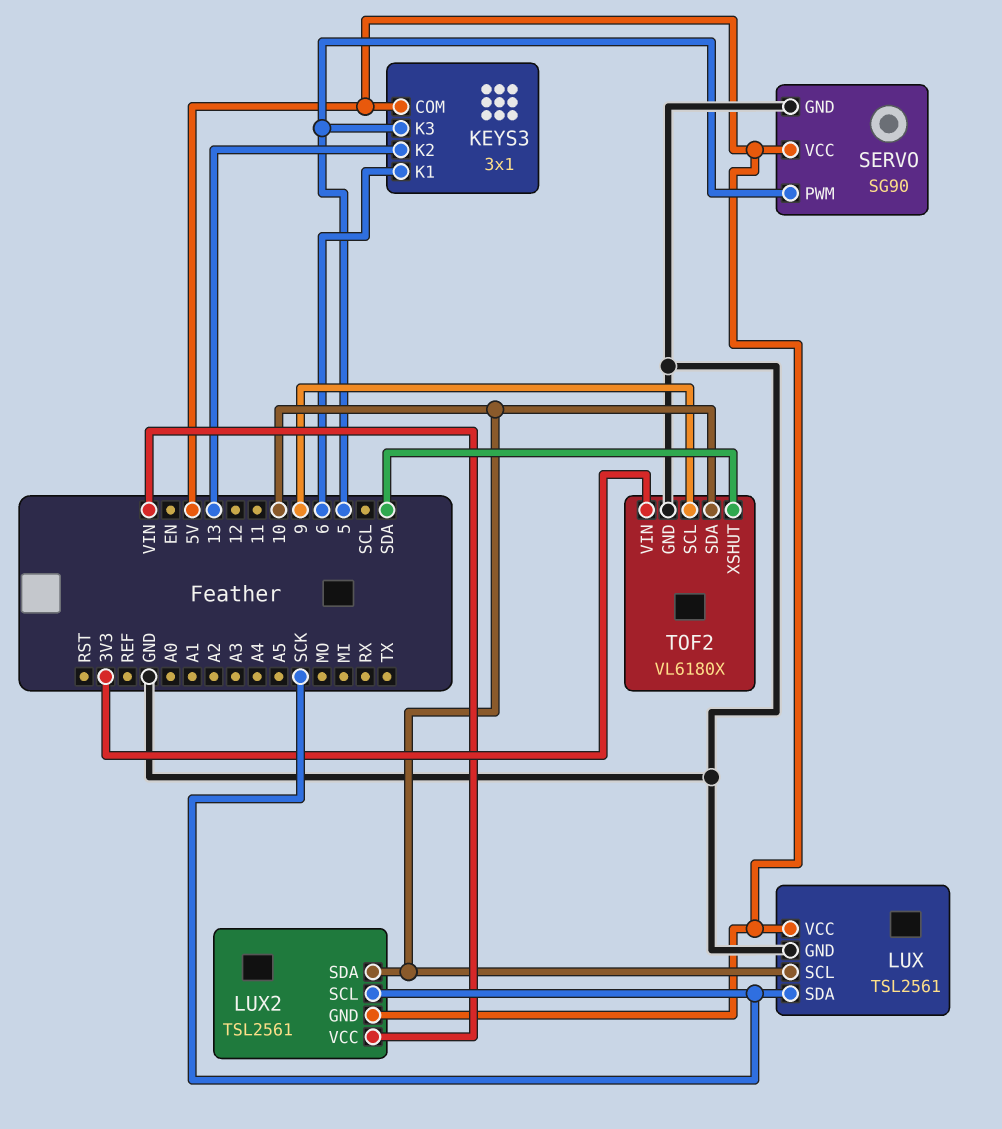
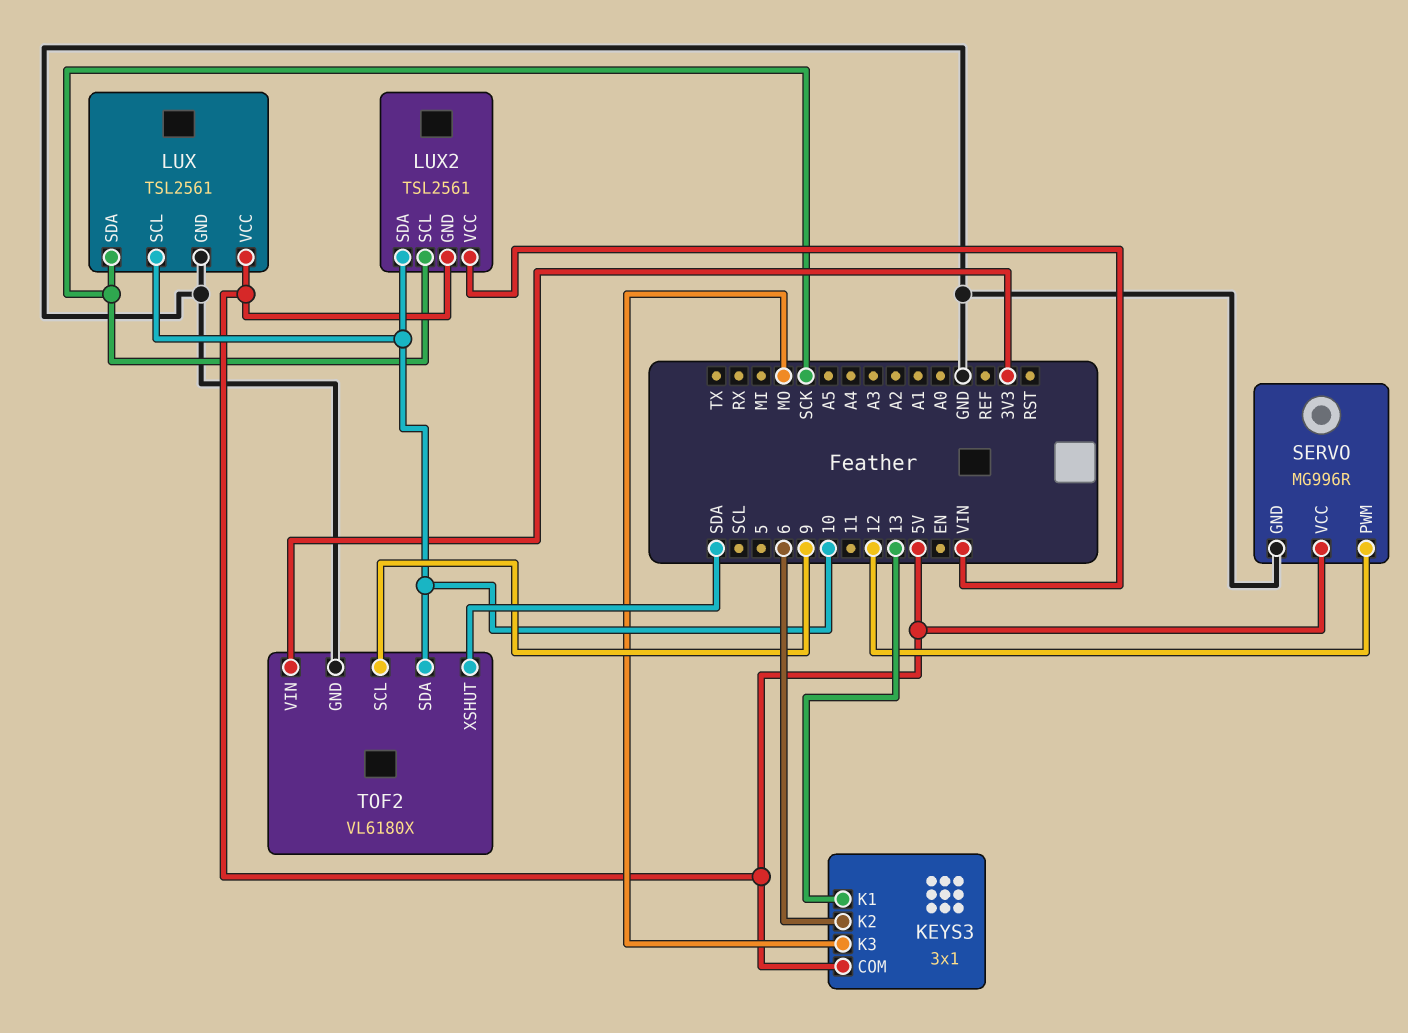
KEYS3 pin K1: 6 -> 13
KEYS3 pin K2: 13 -> 6
KEYS3 pin K3: 5 -> MO
SERVO: SG90 -> MG996R
SERVO pin PWM: 5 -> 12

